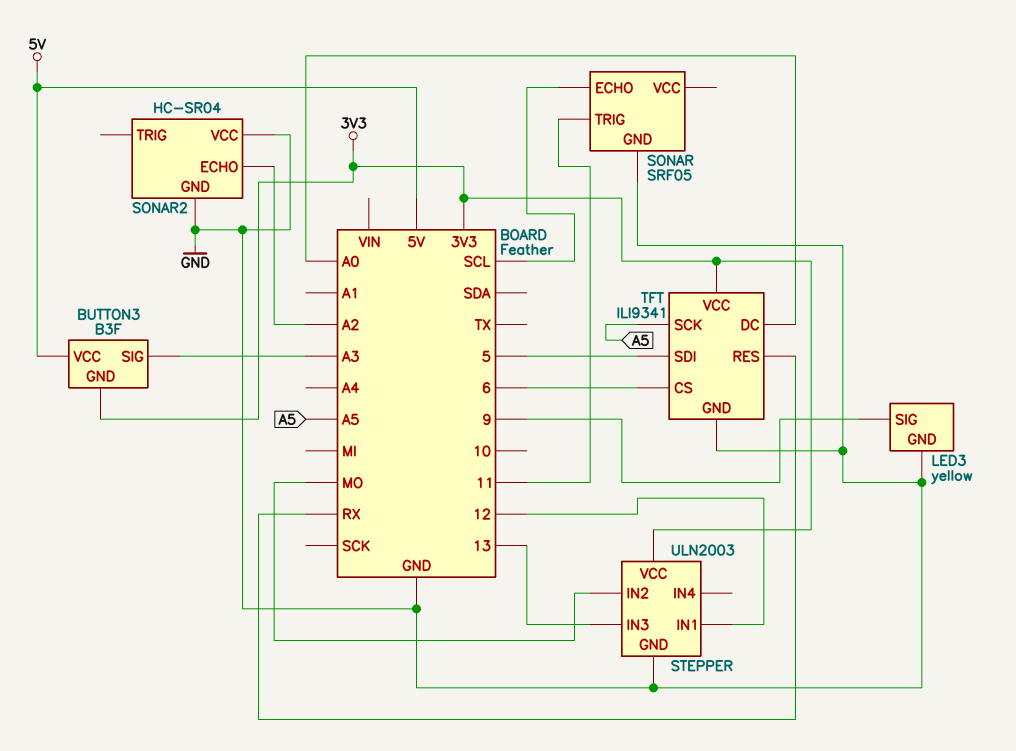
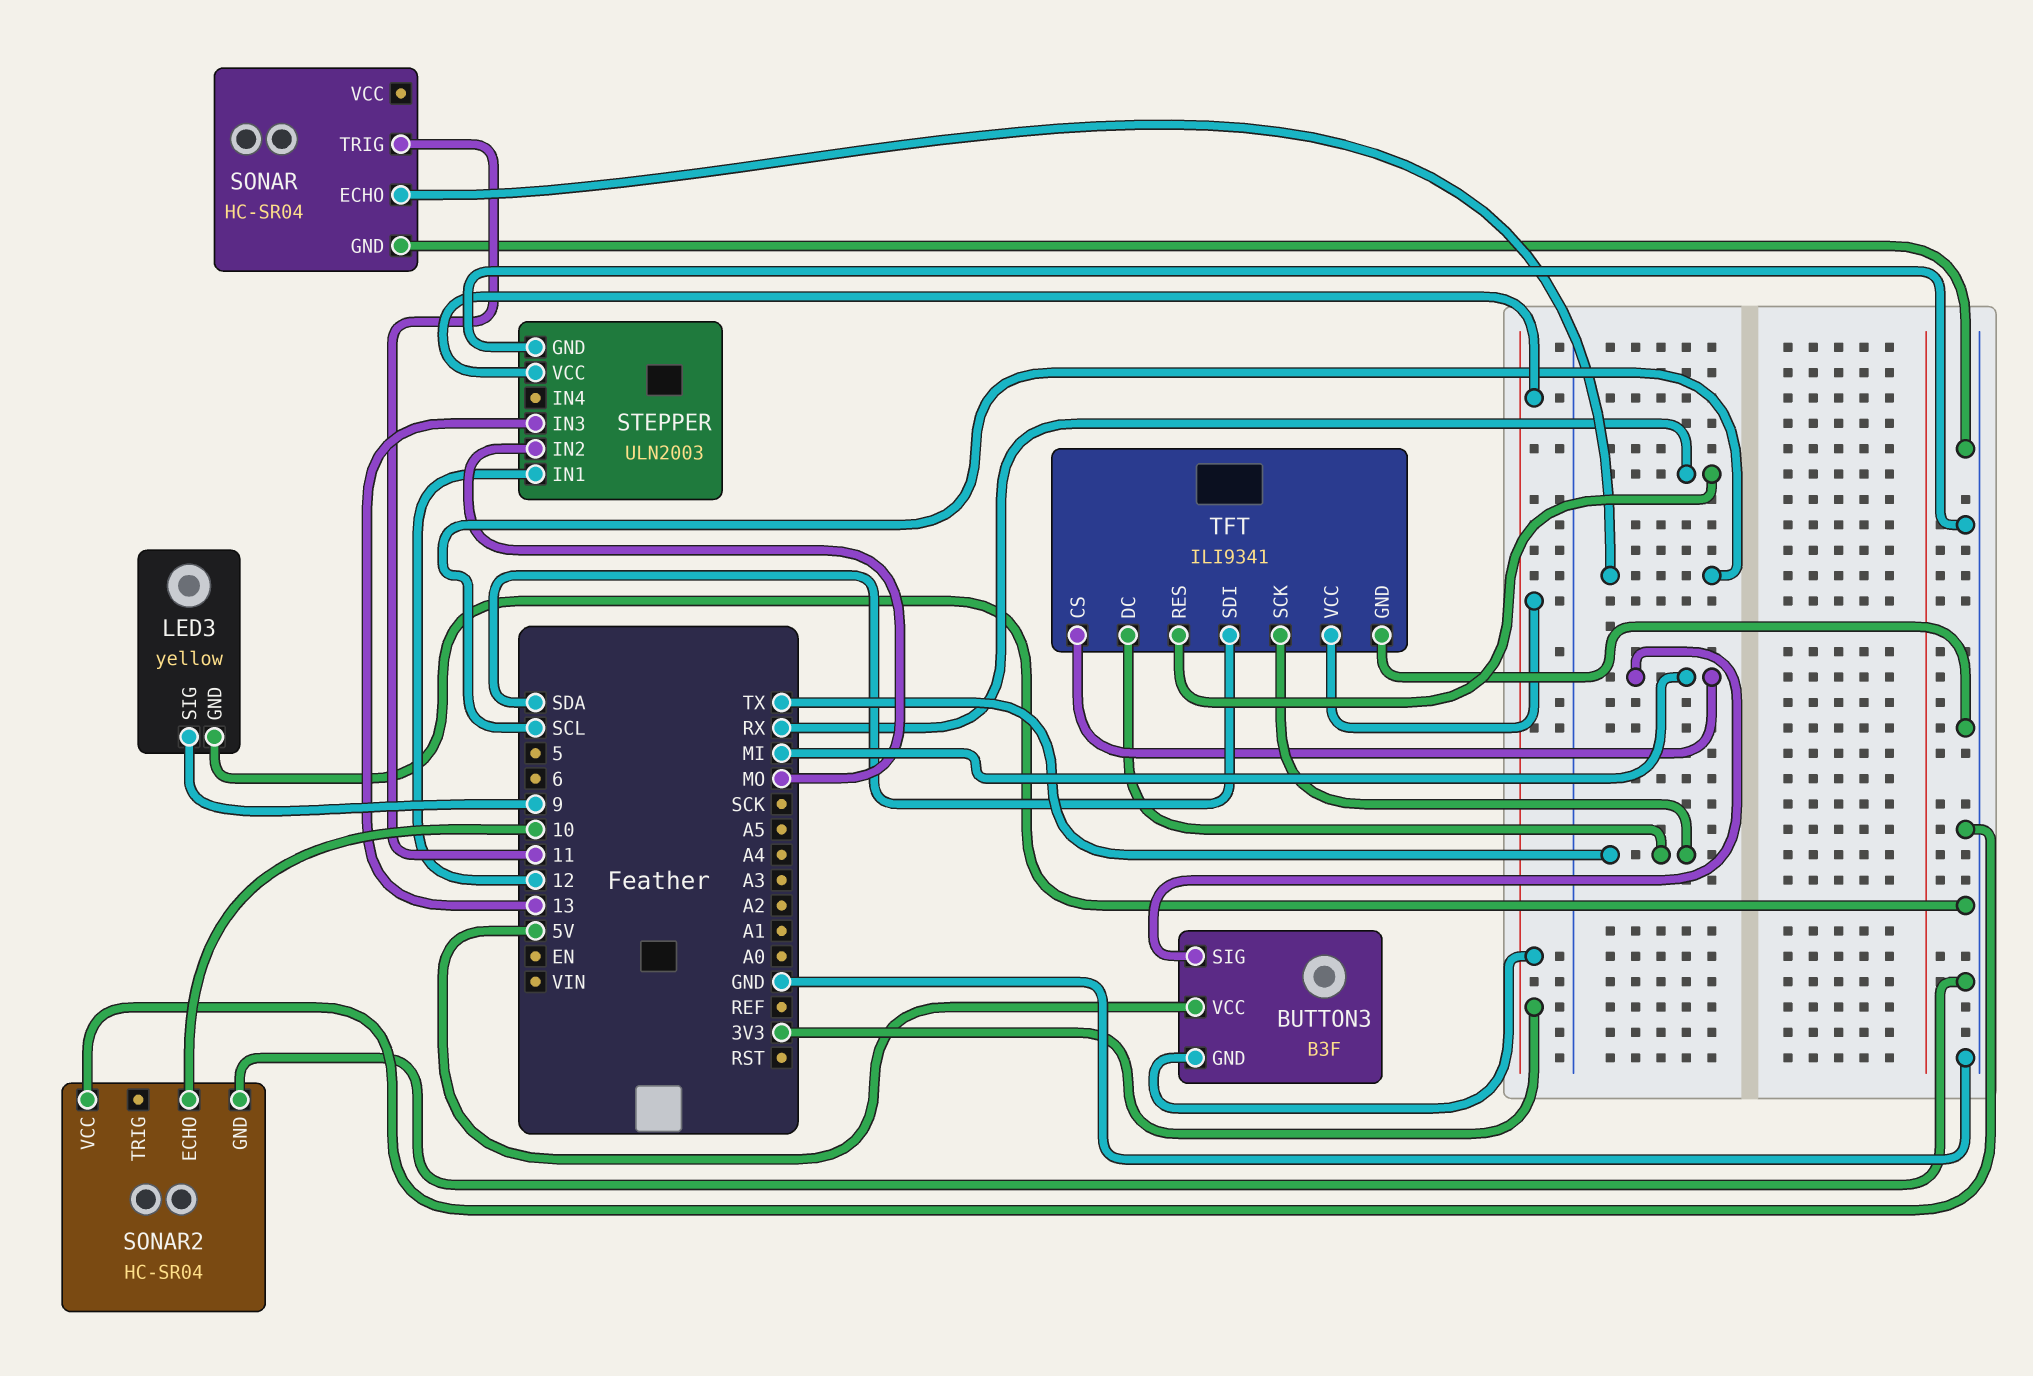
BUTTON3 pin SIG: A3 -> MI
SONAR: SRF05 -> HC-SR04
SONAR2 pin ECHO: A2 -> 10
TFT pin CS: 6 -> MI
TFT pin DC: A0 -> TX
TFT pin SCK: A5 -> TX
TFT pin SDI: 5 -> SDA

